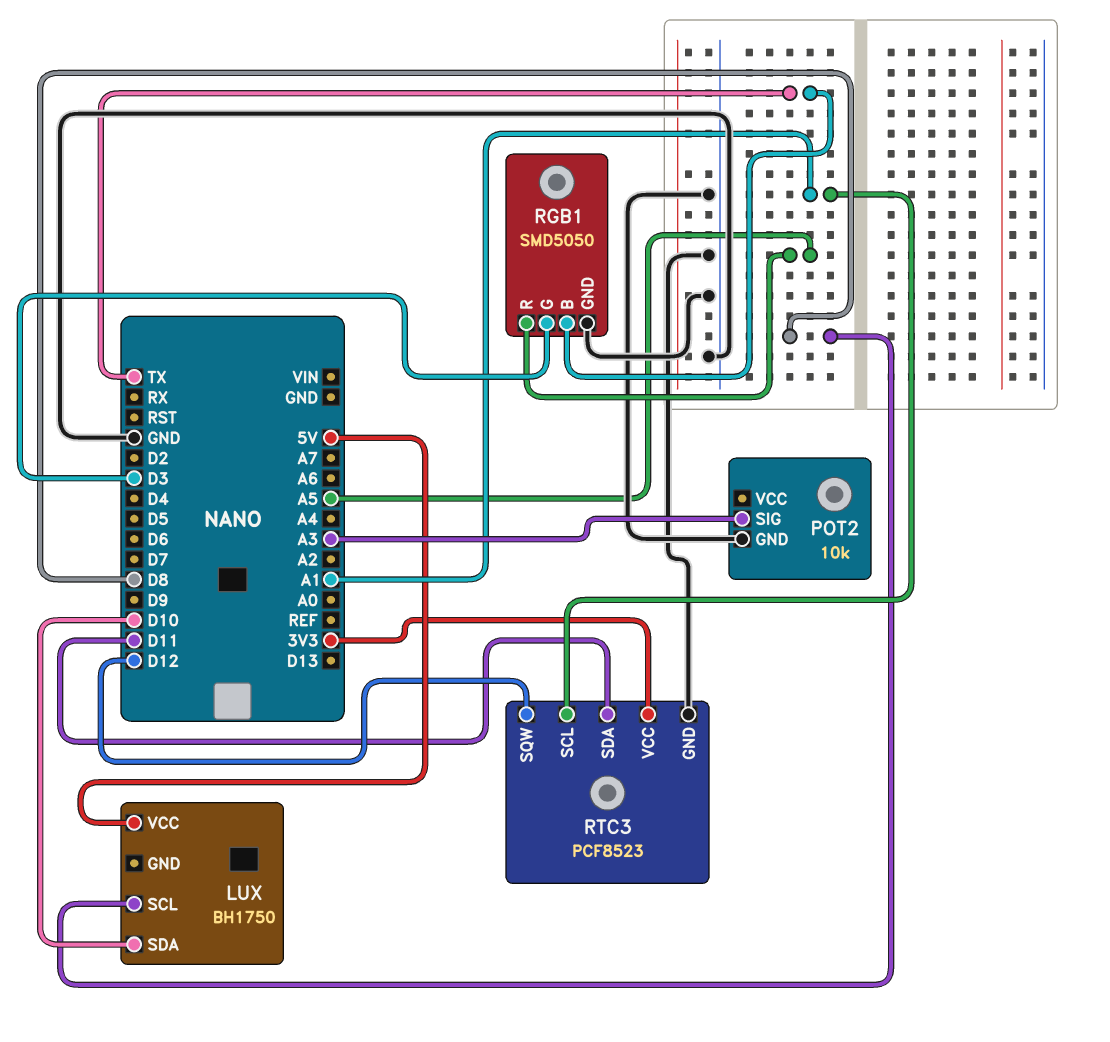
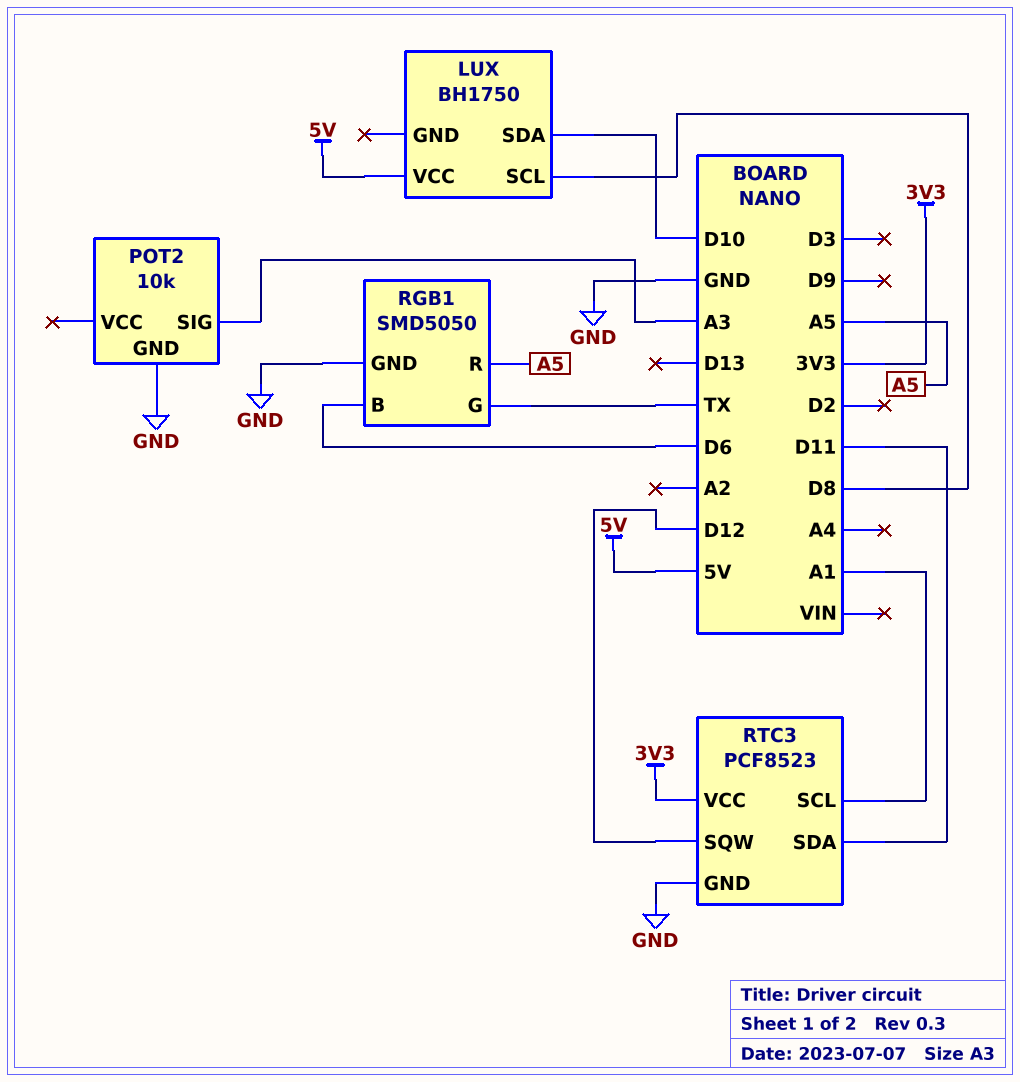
RGB1 pin B: TX -> D6
RGB1 pin G: D3 -> TX

